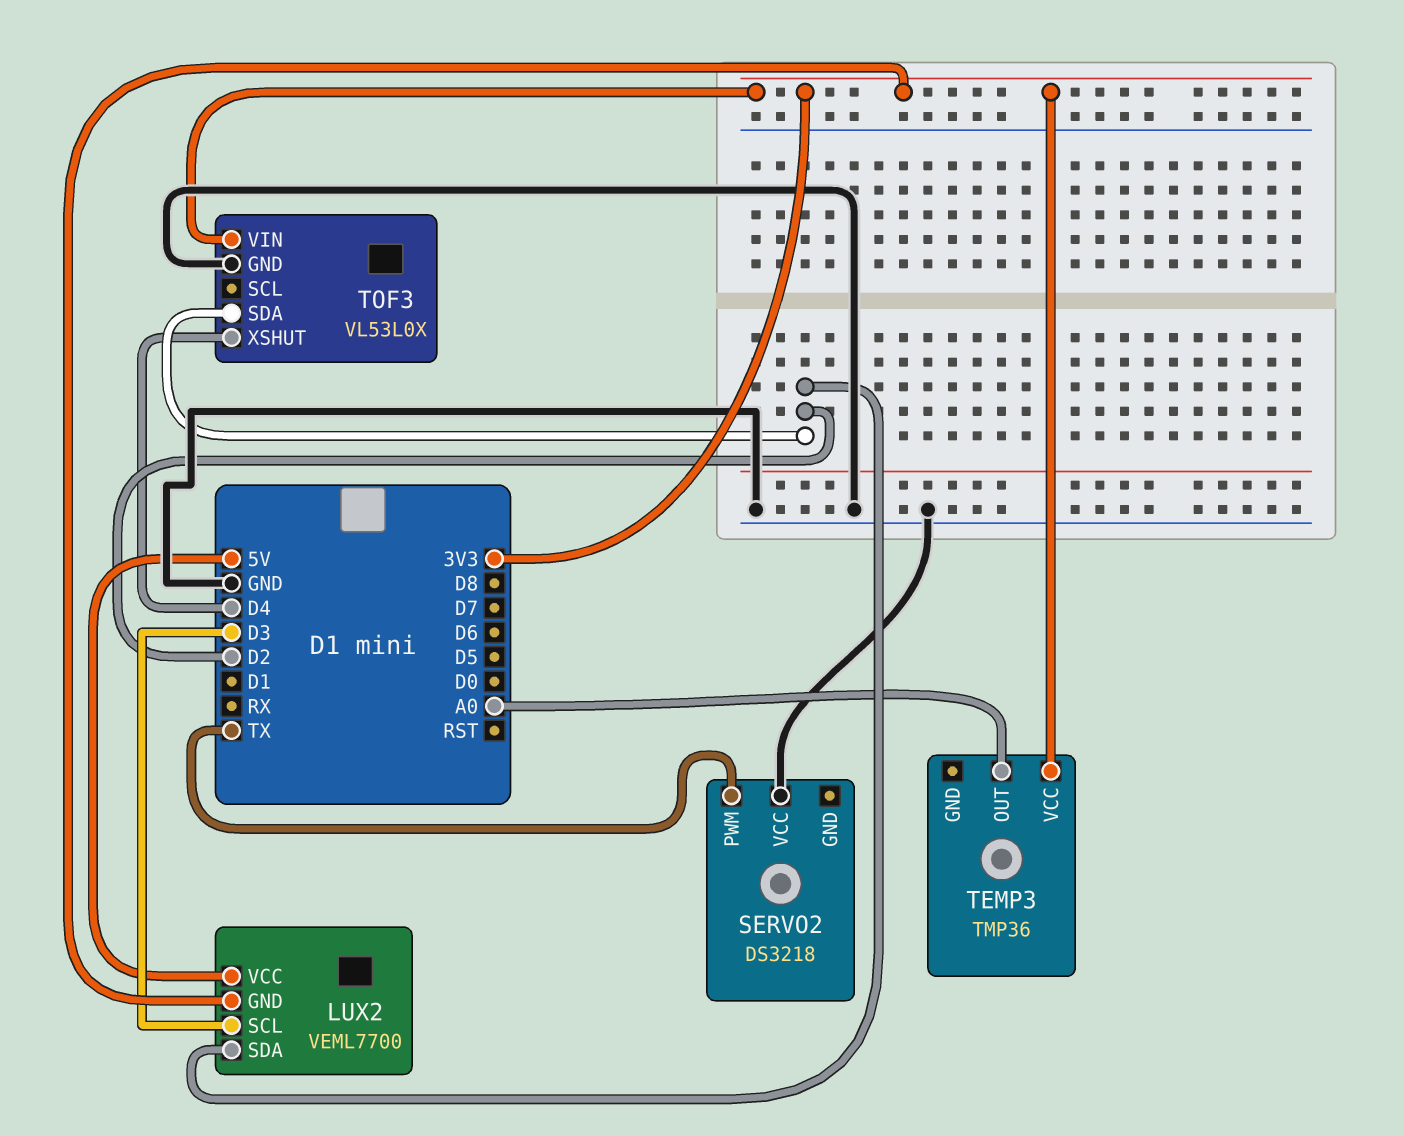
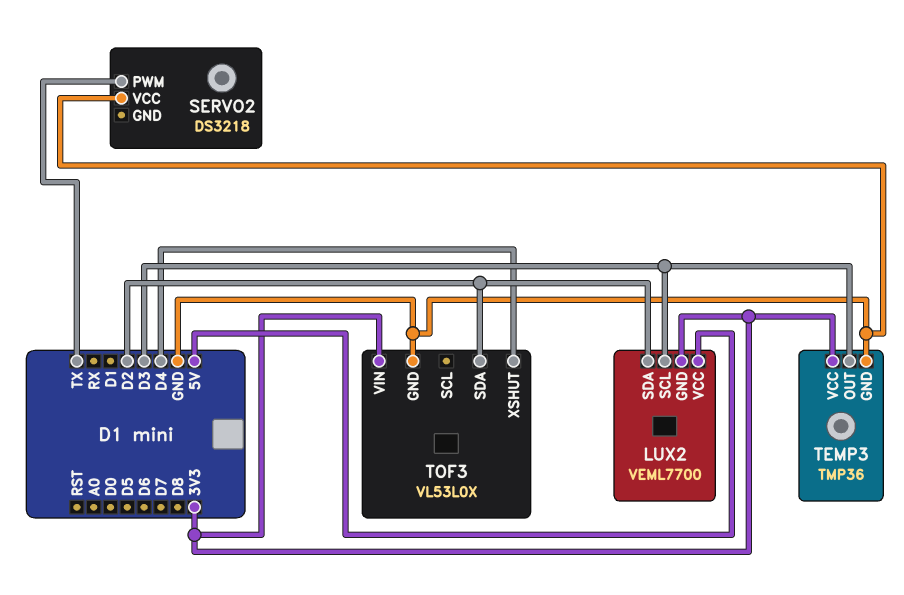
TEMP3 pin GND: none -> GND
TEMP3 pin OUT: A0 -> D3

